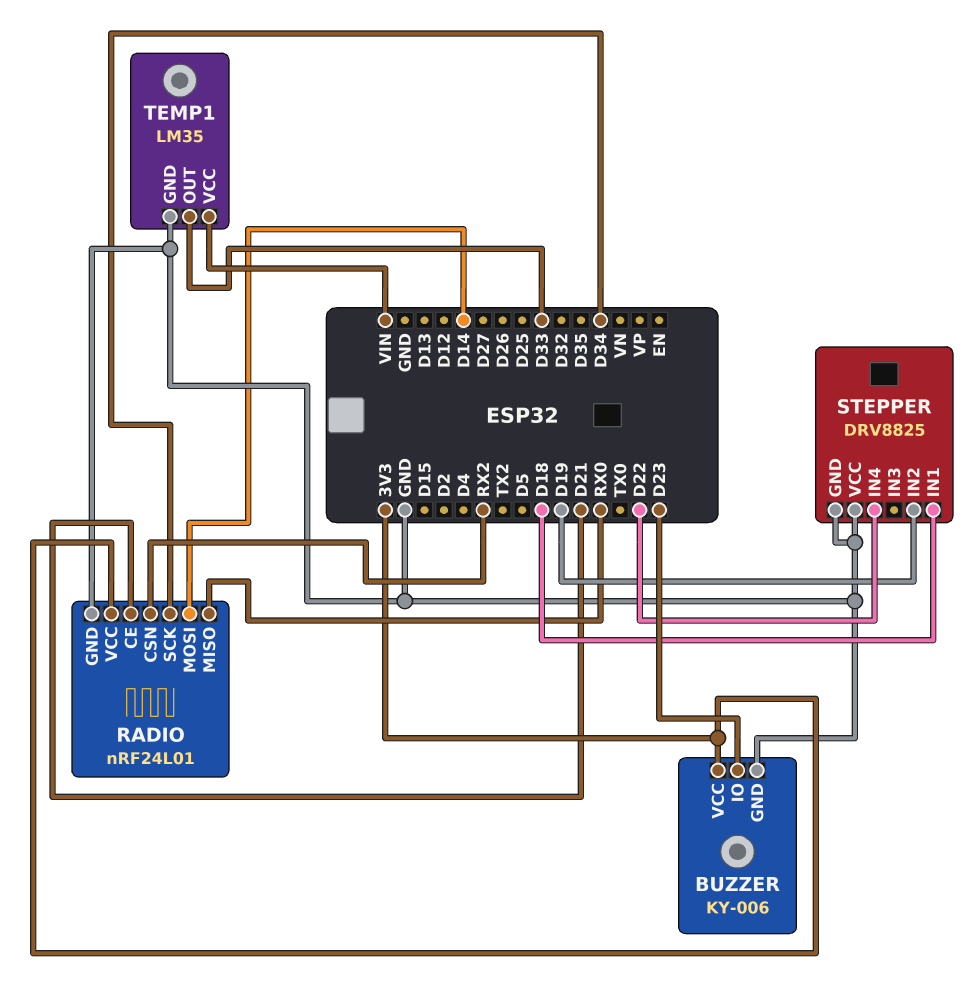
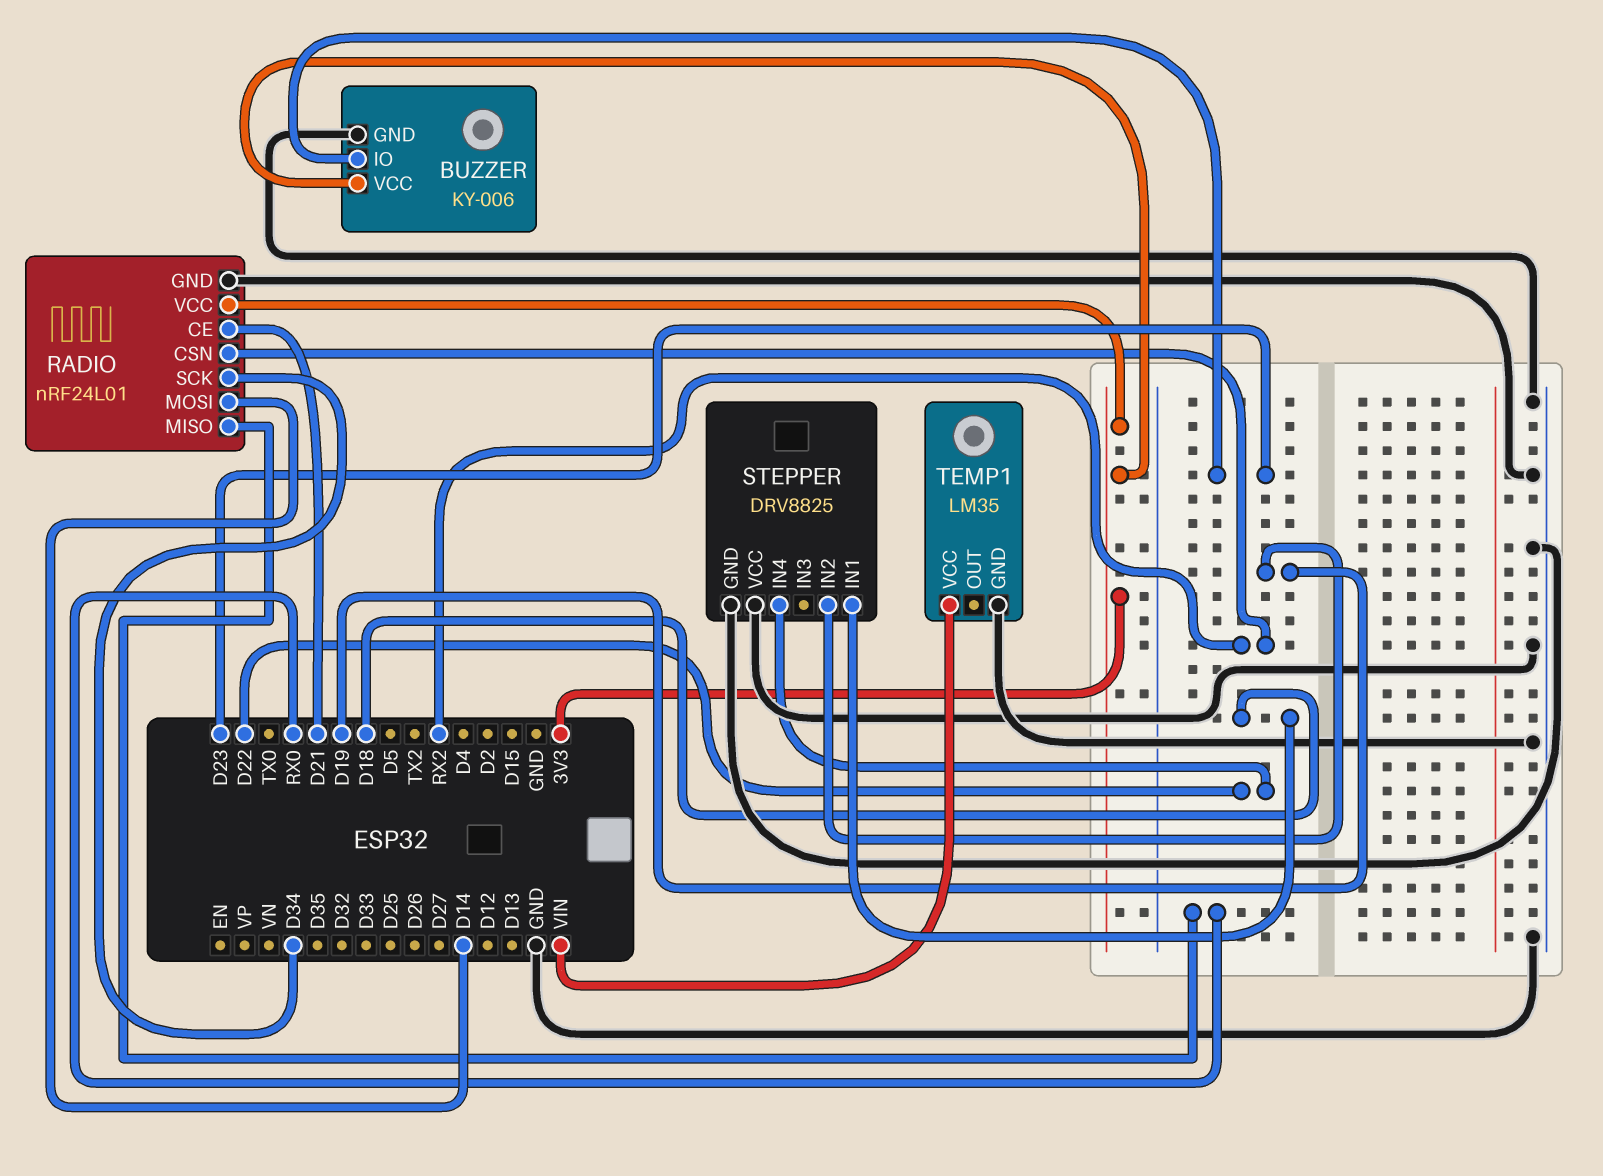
TEMP1 pin OUT: D33 -> none

